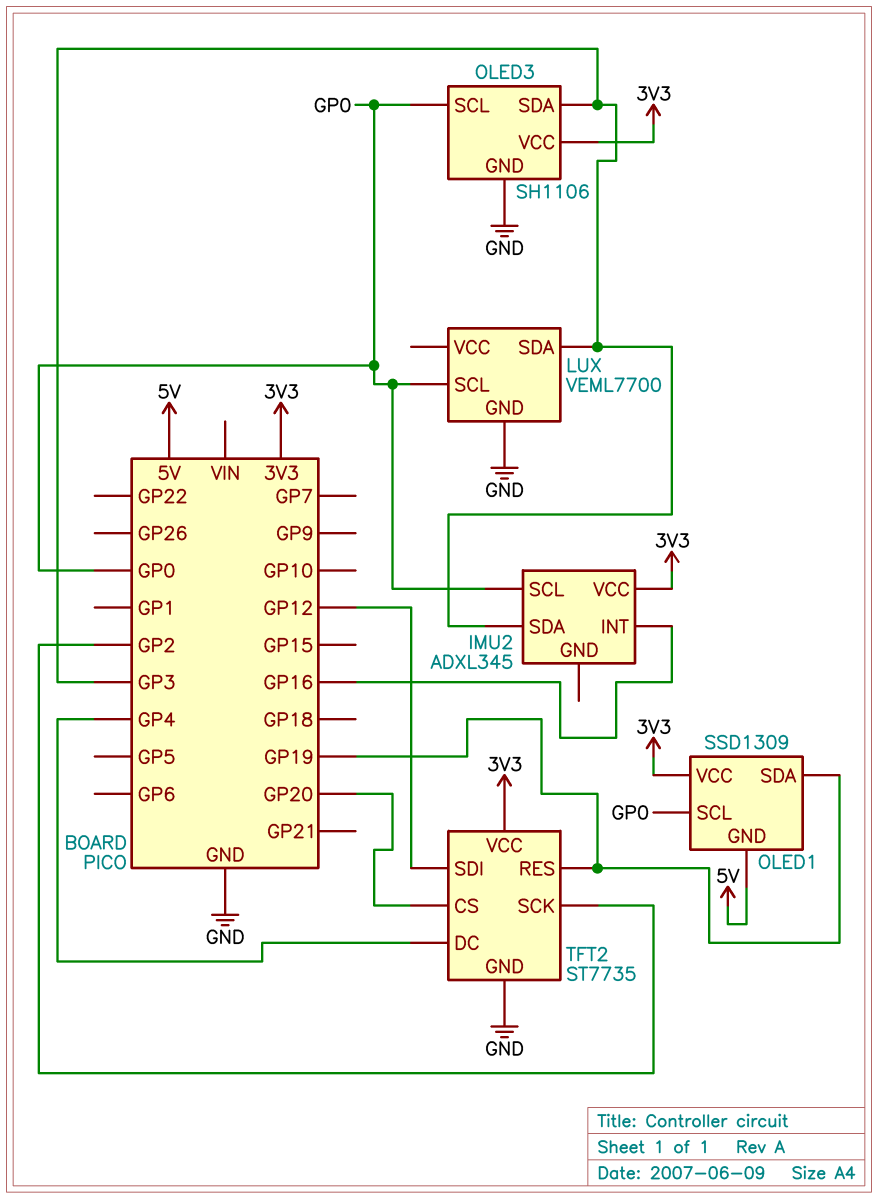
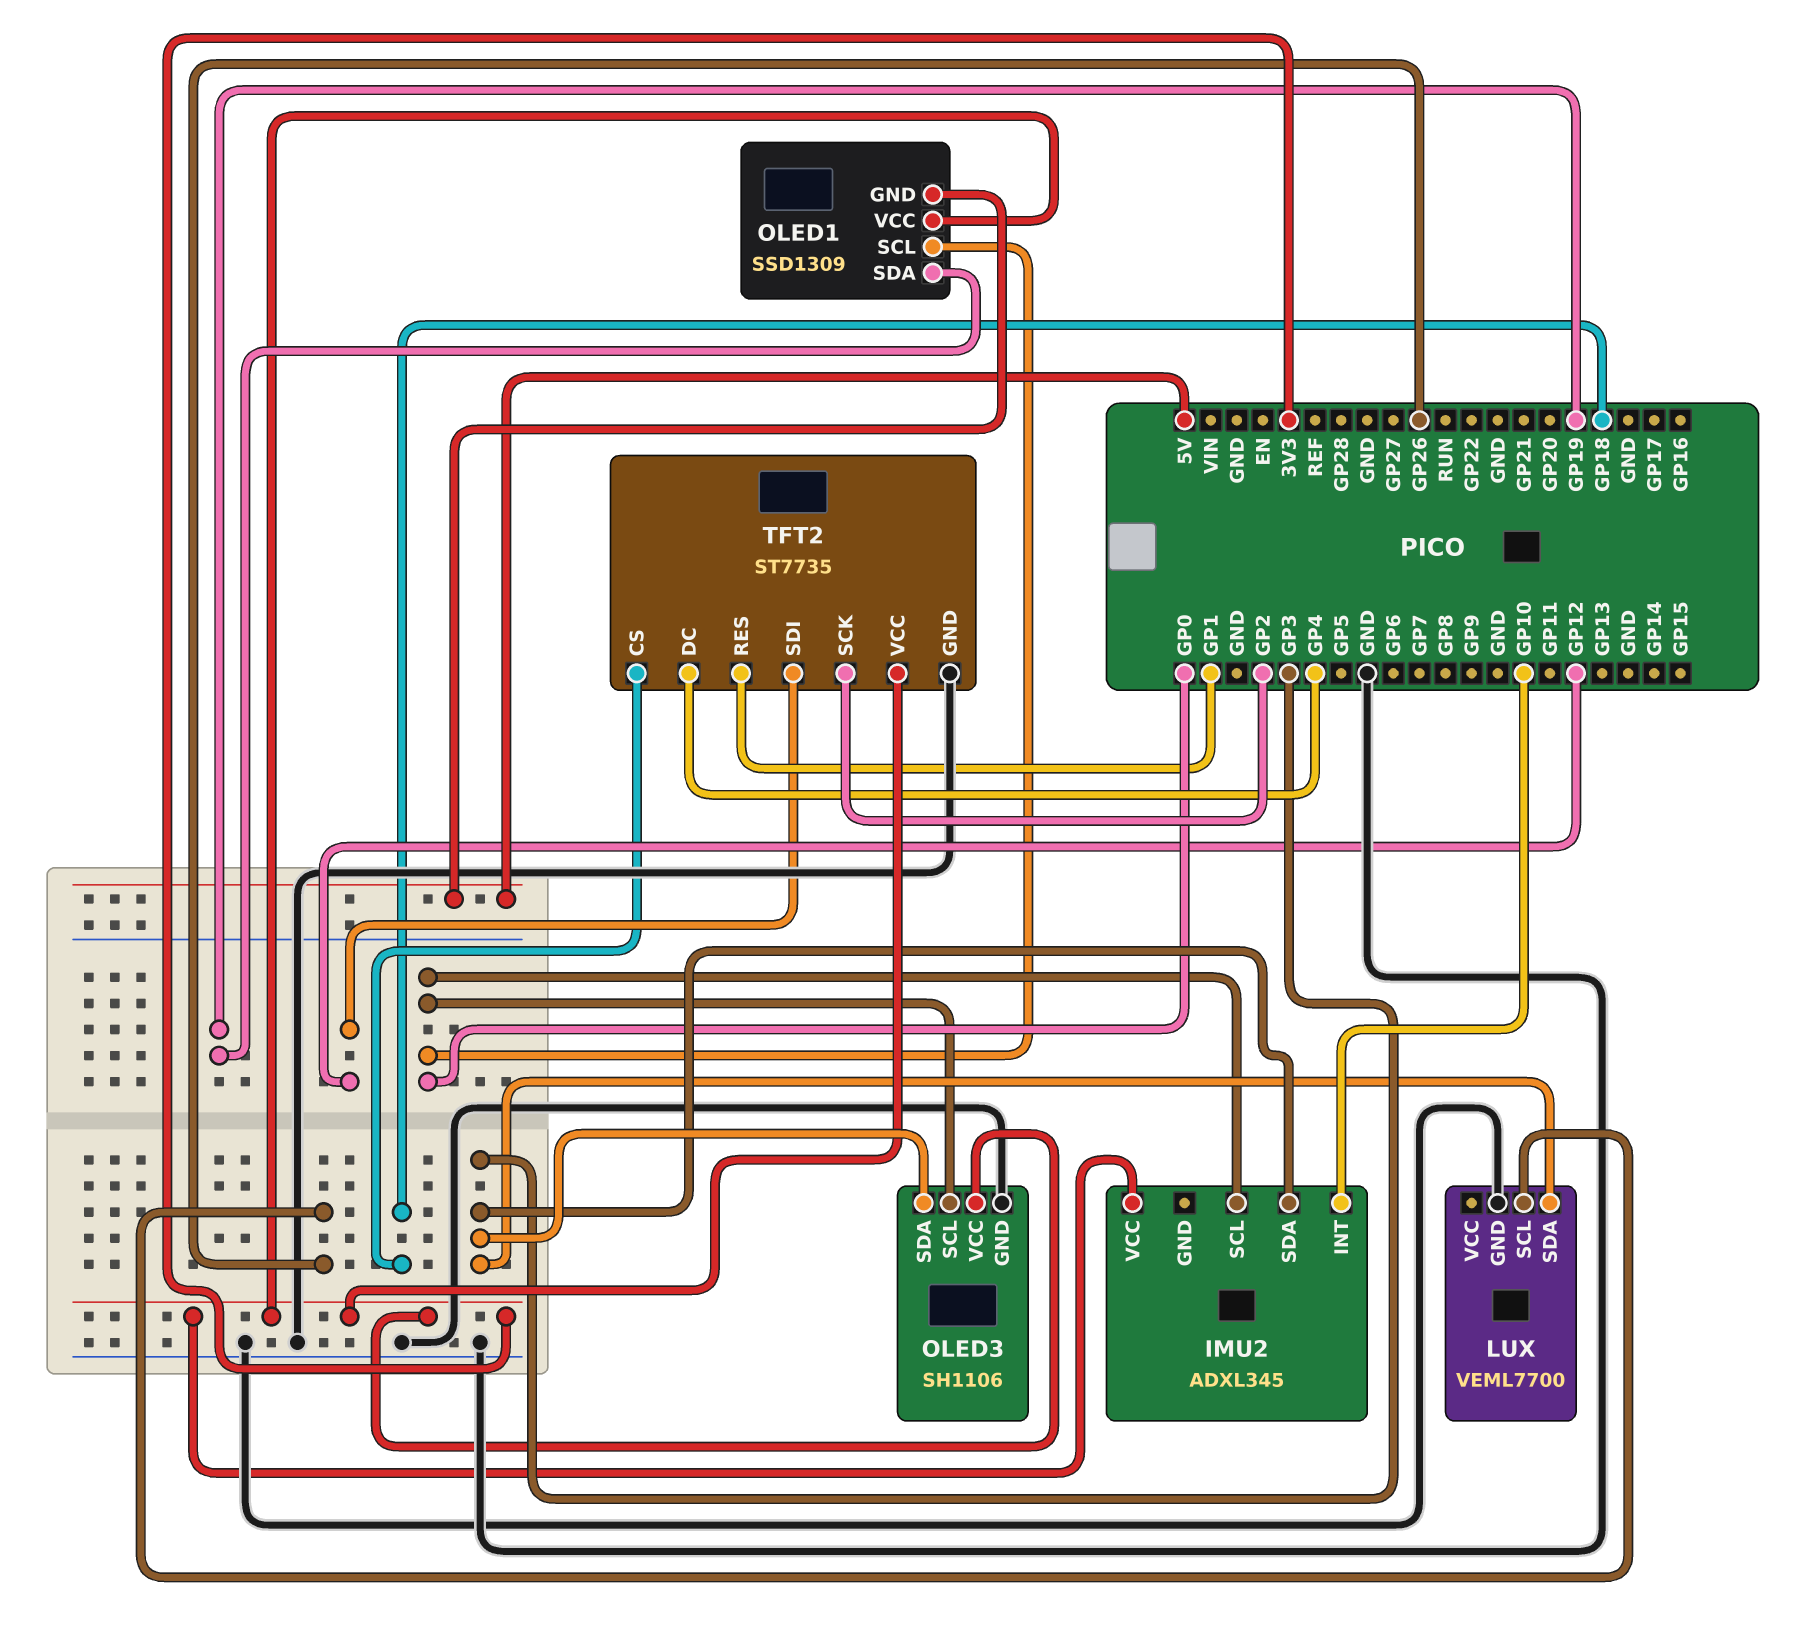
IMU2 pin INT: GP16 -> GP10
LUX pin SCL: GP0 -> GP26
TFT2 pin CS: GP20 -> GP18
TFT2 pin RES: GP19 -> GP1

